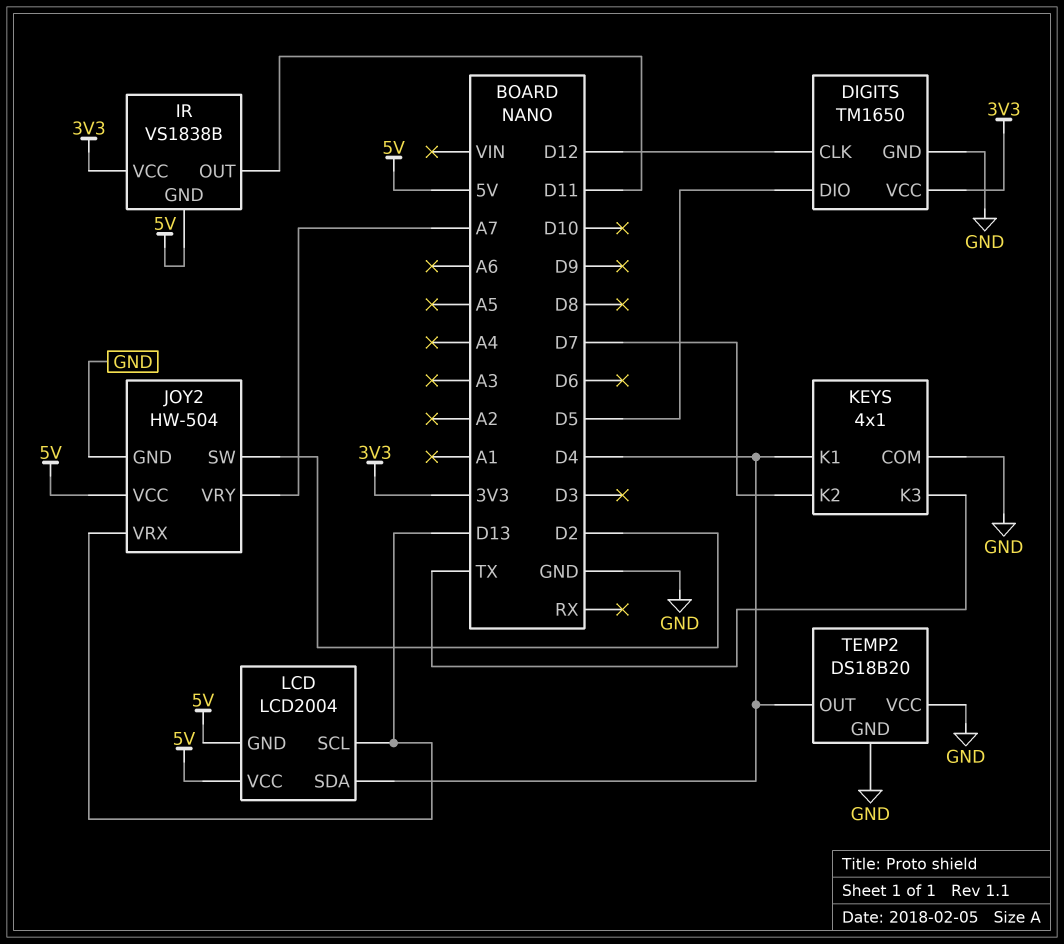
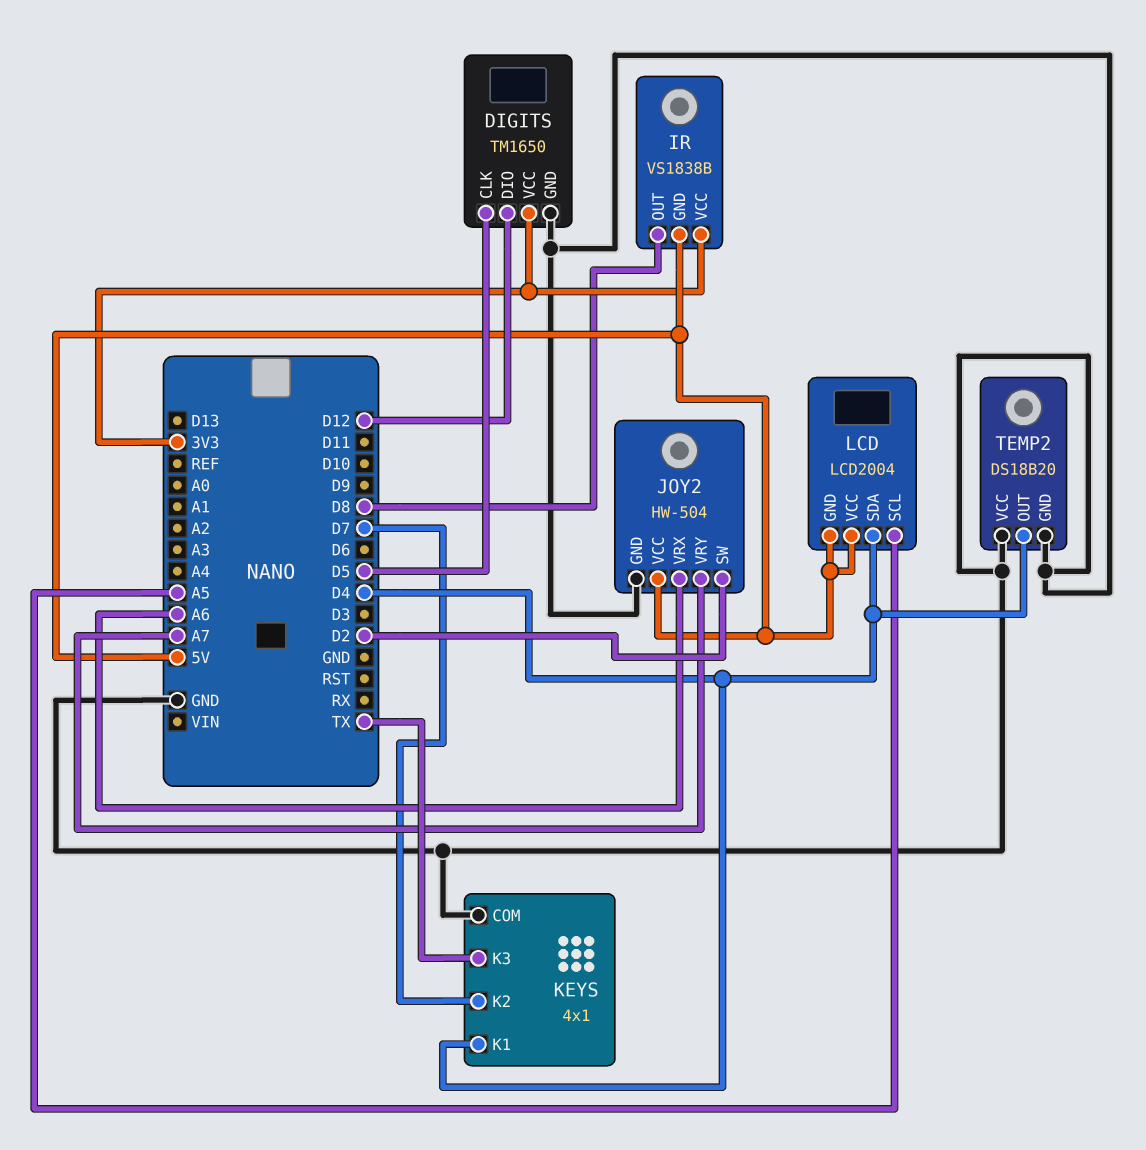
DIGITS pin CLK: D12 -> D5
DIGITS pin DIO: D5 -> D12
IR pin OUT: D11 -> D8
JOY2 pin VRX: D13 -> A6
LCD pin SCL: D13 -> A5

